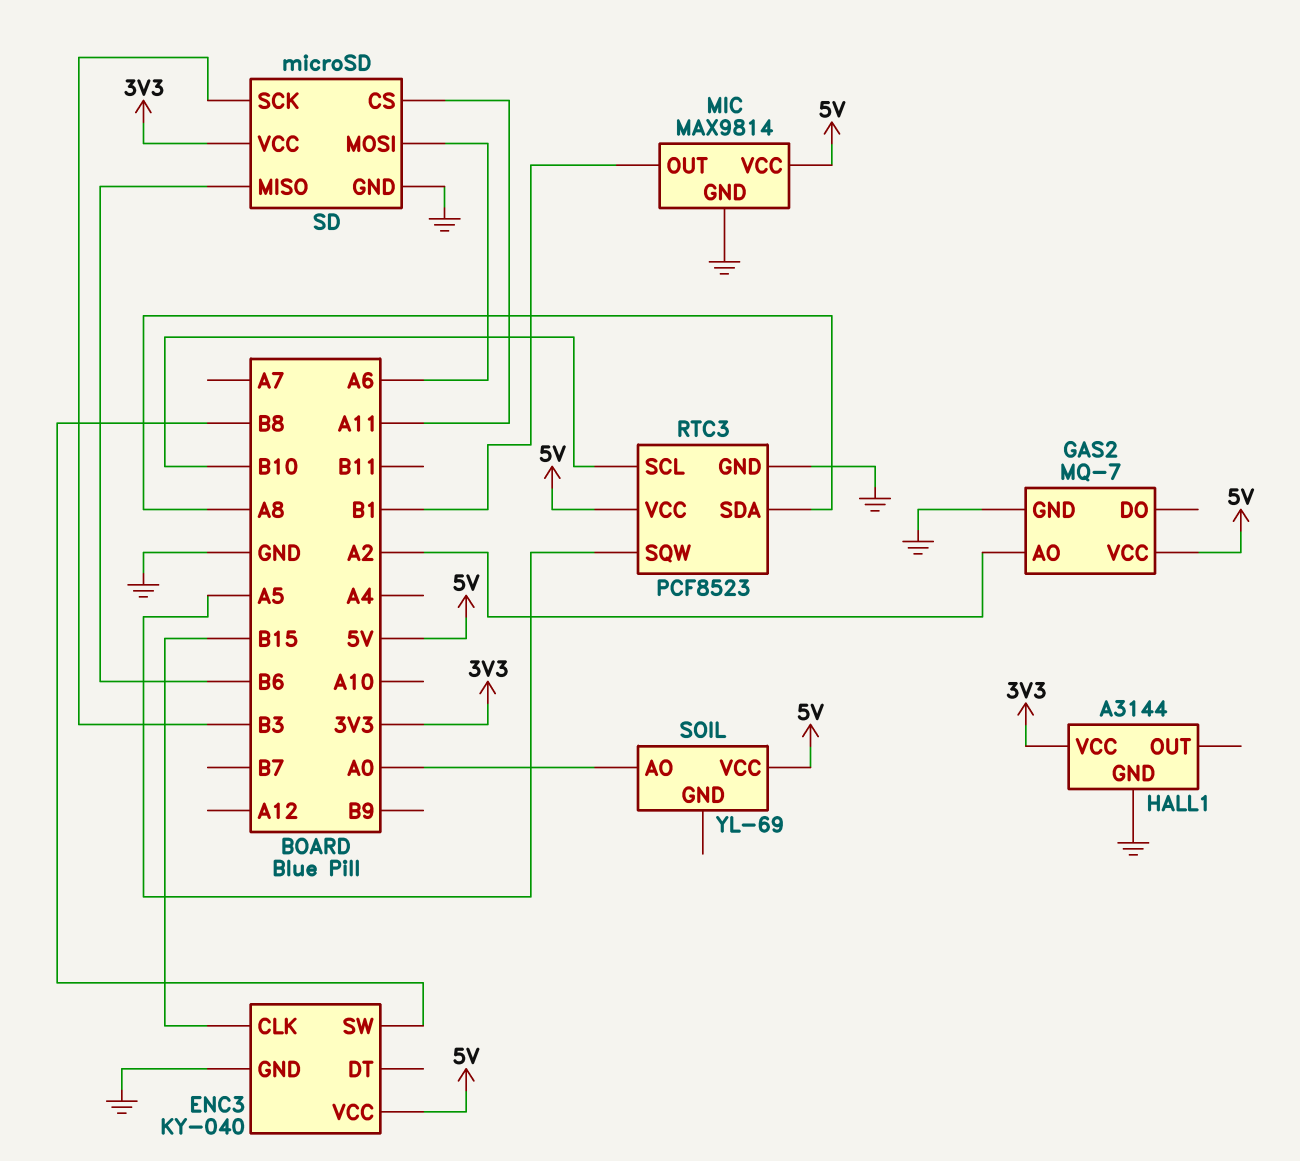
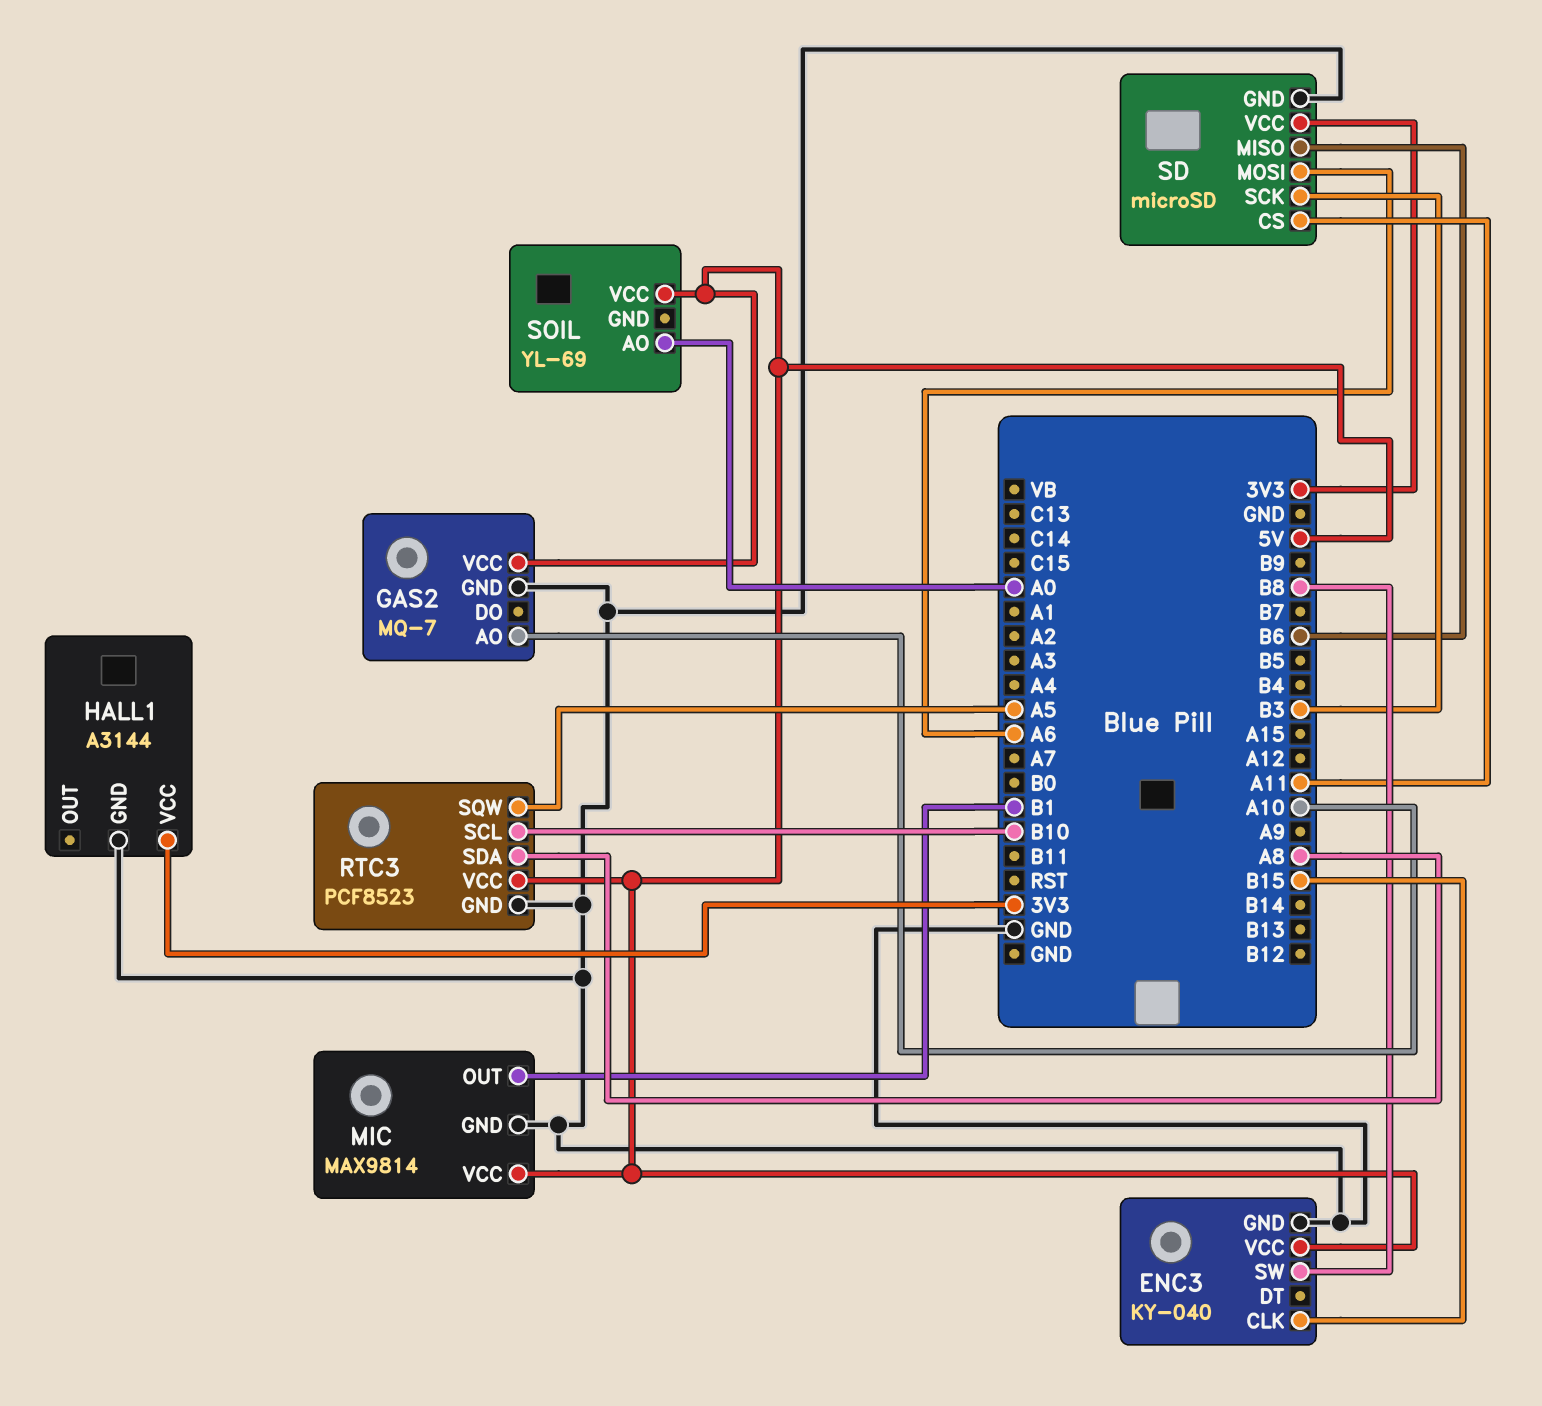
GAS2 pin AO: A2 -> A10

